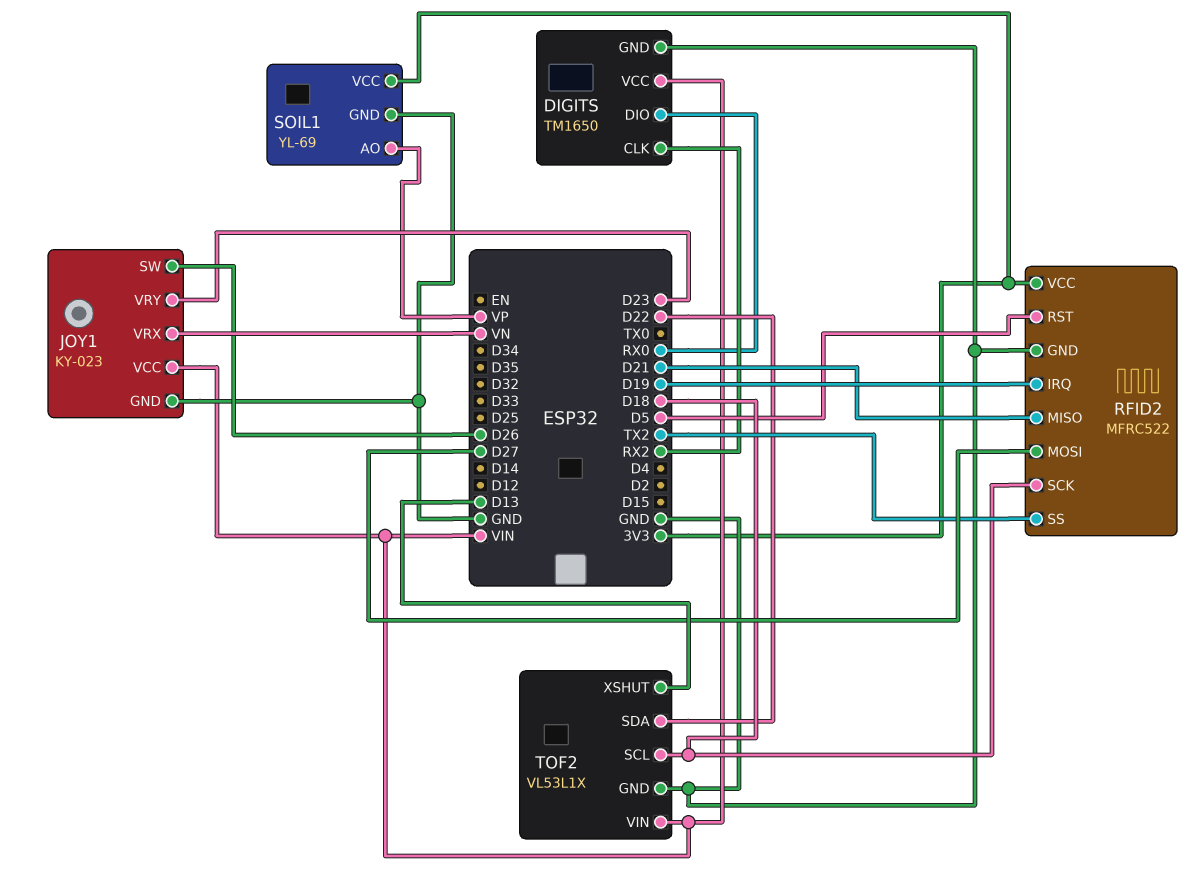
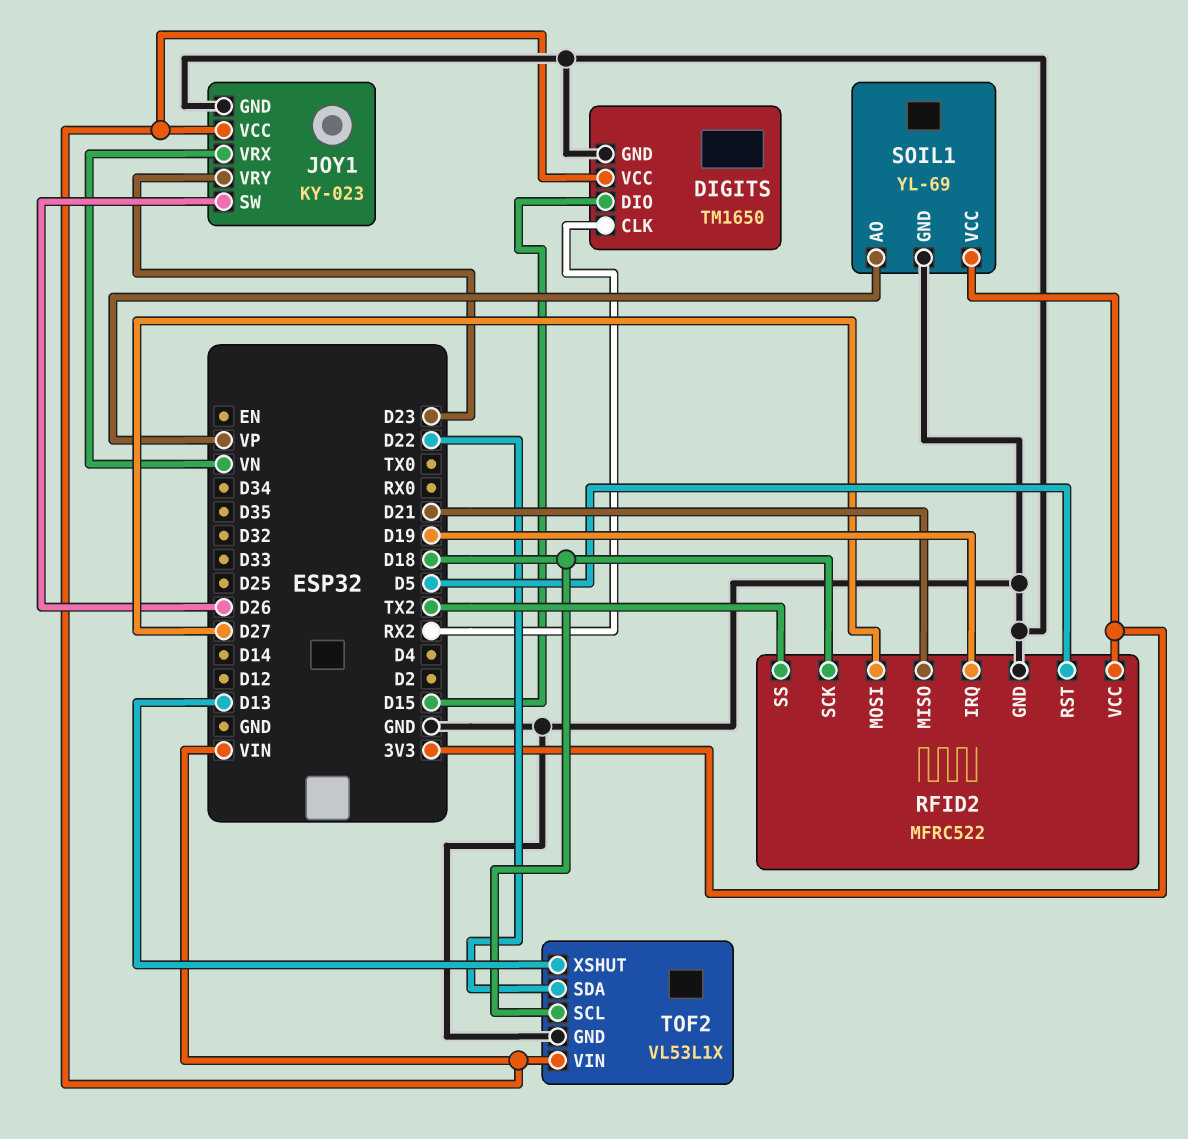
DIGITS pin DIO: RX0 -> D15

